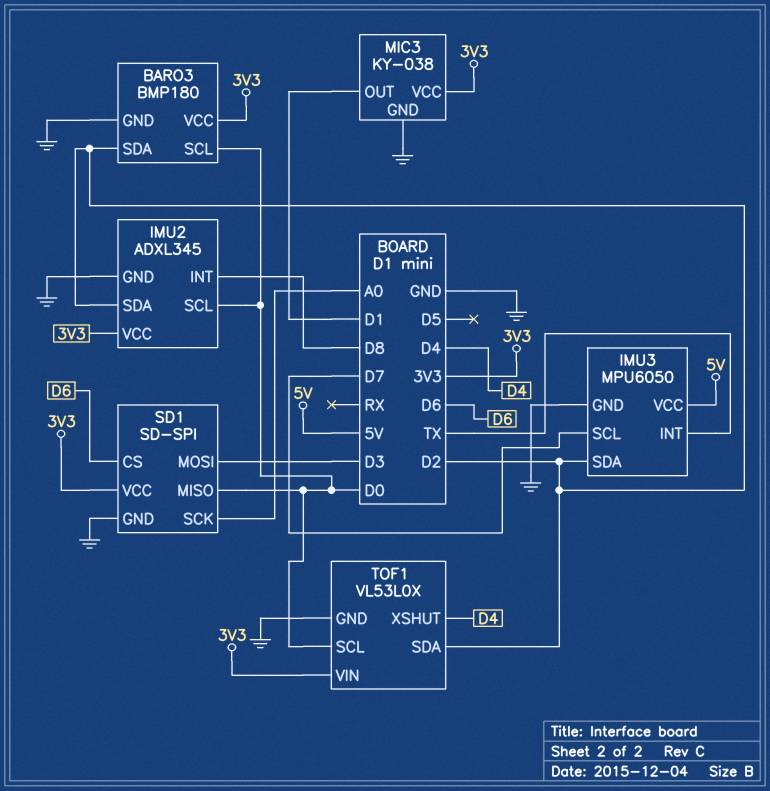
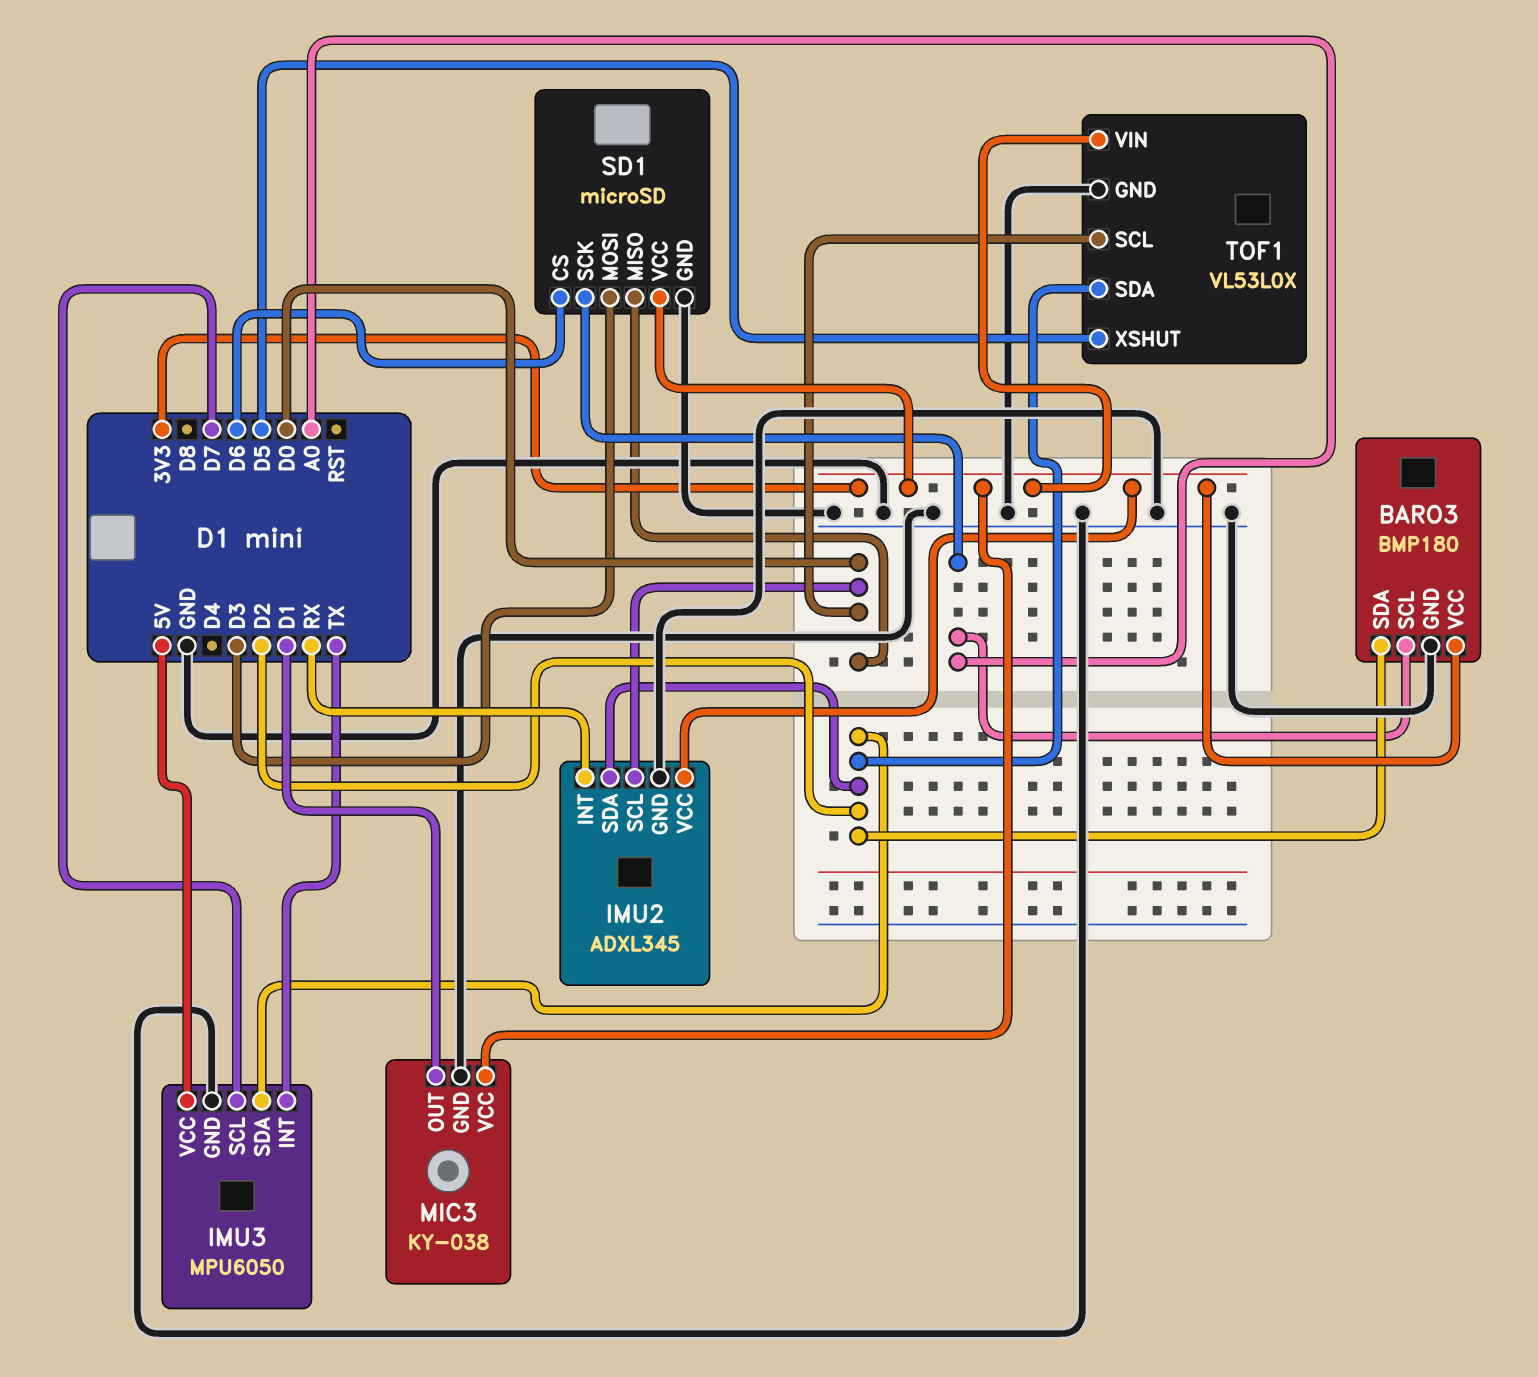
BARO3 pin SCL: D0 -> A0
IMU2 pin INT: D8 -> RX
SD1: SD-SPI -> microSD
TOF1 pin XSHUT: D4 -> D5

